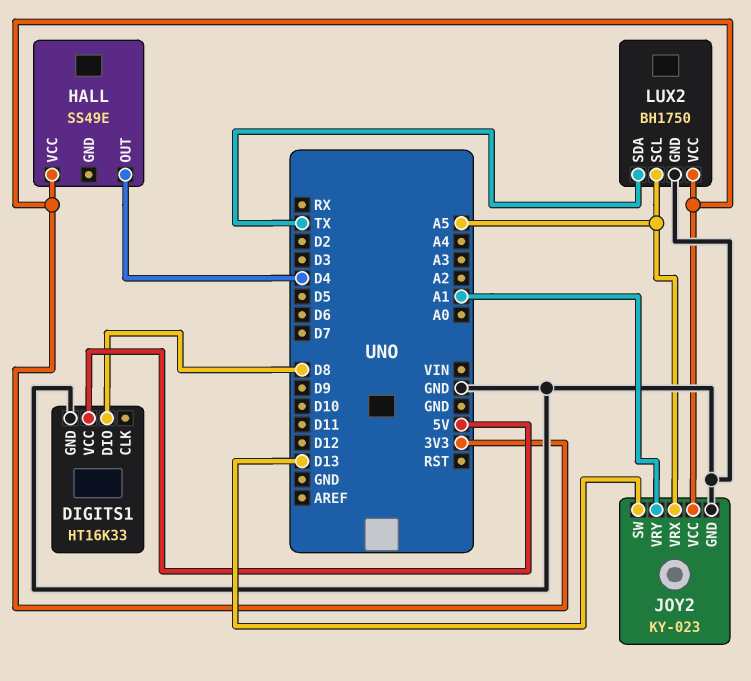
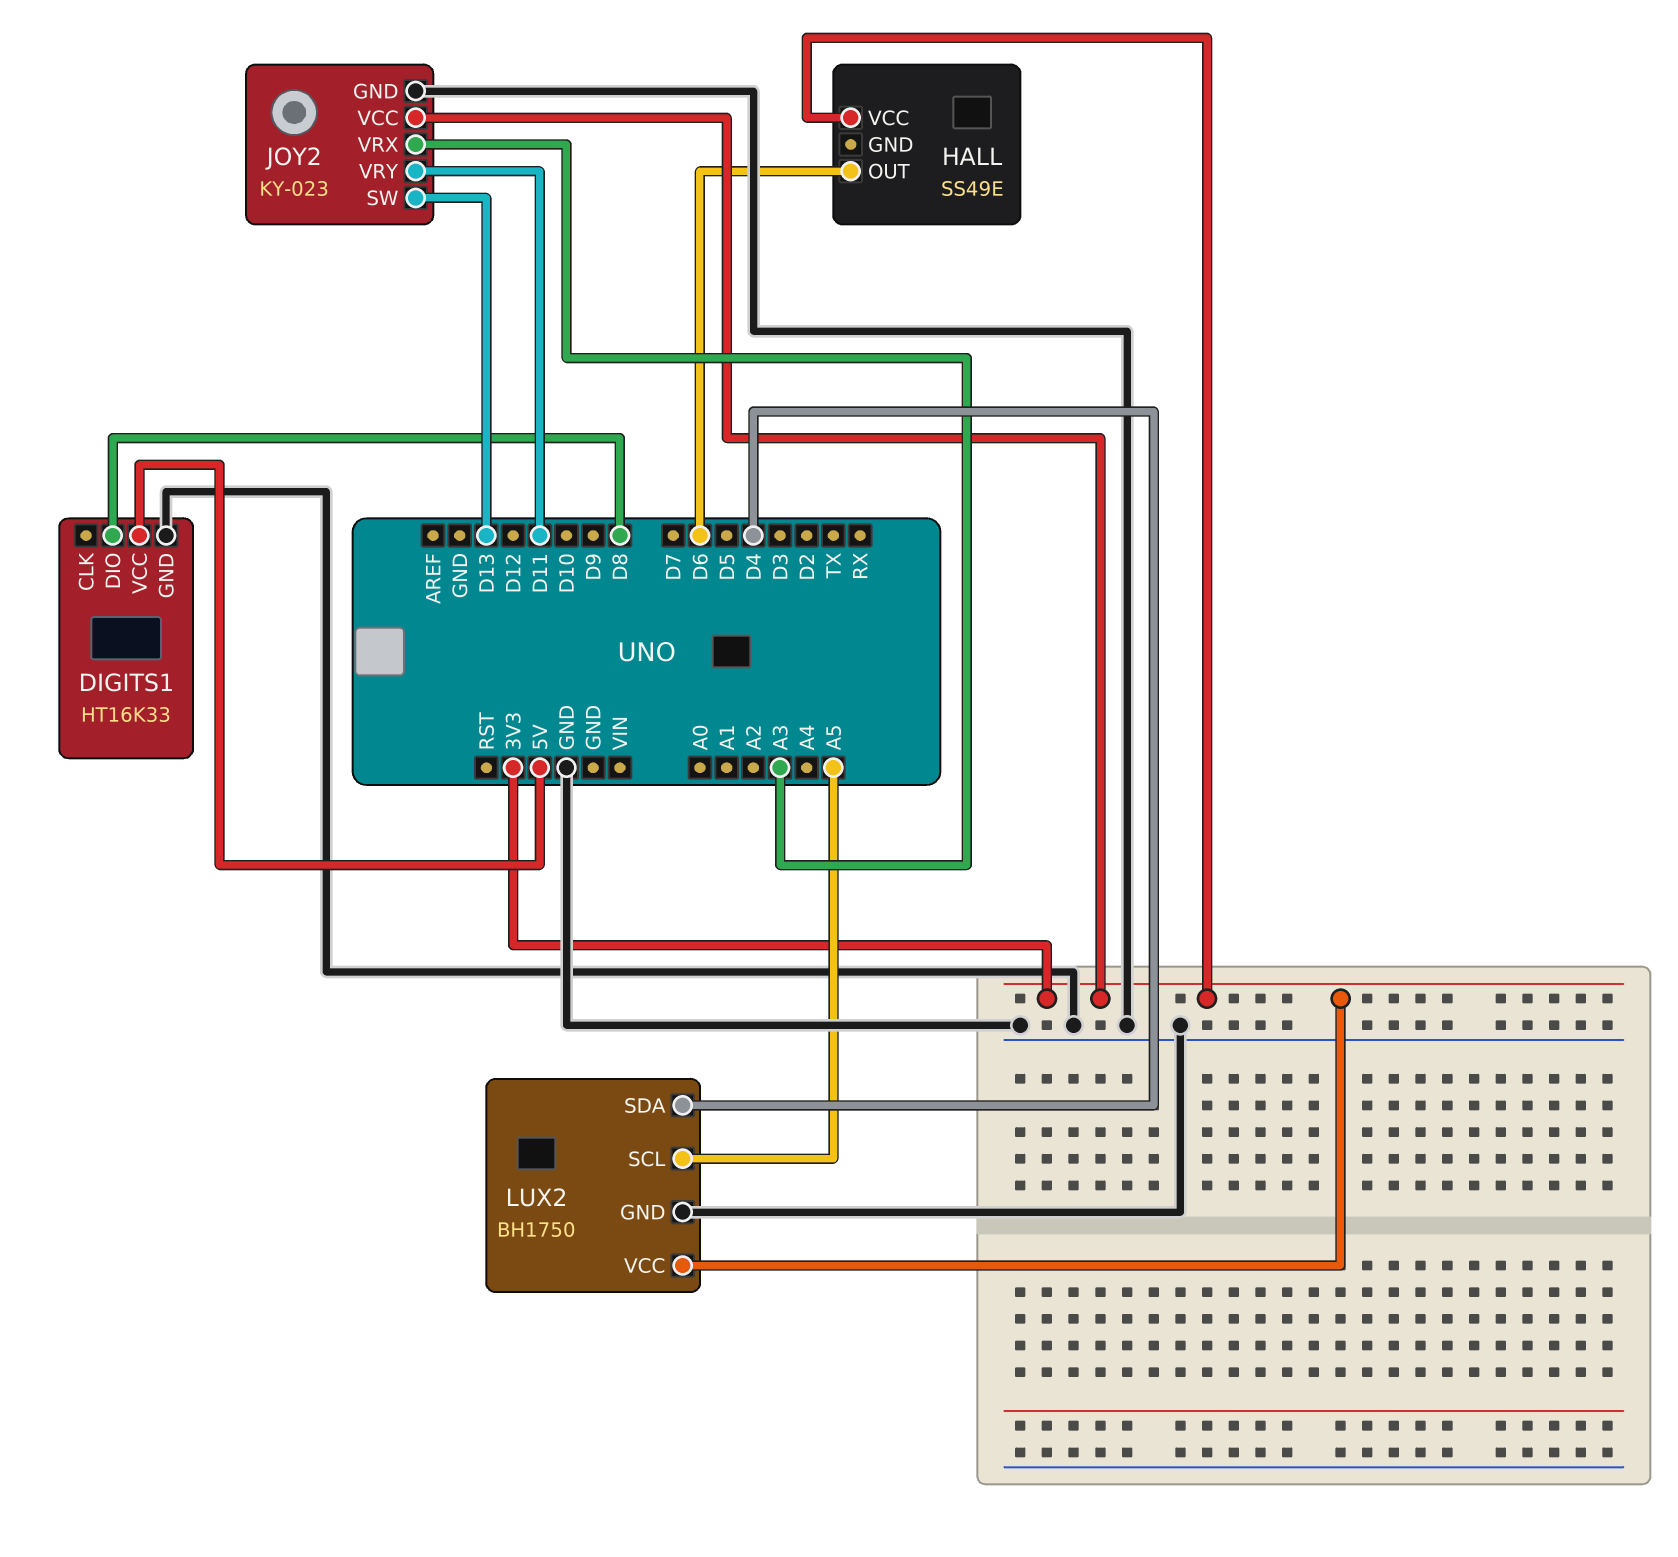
HALL pin OUT: D4 -> D6
JOY2 pin VRX: A5 -> A3
JOY2 pin VRY: A1 -> D11
LUX2 pin SDA: TX -> D4

